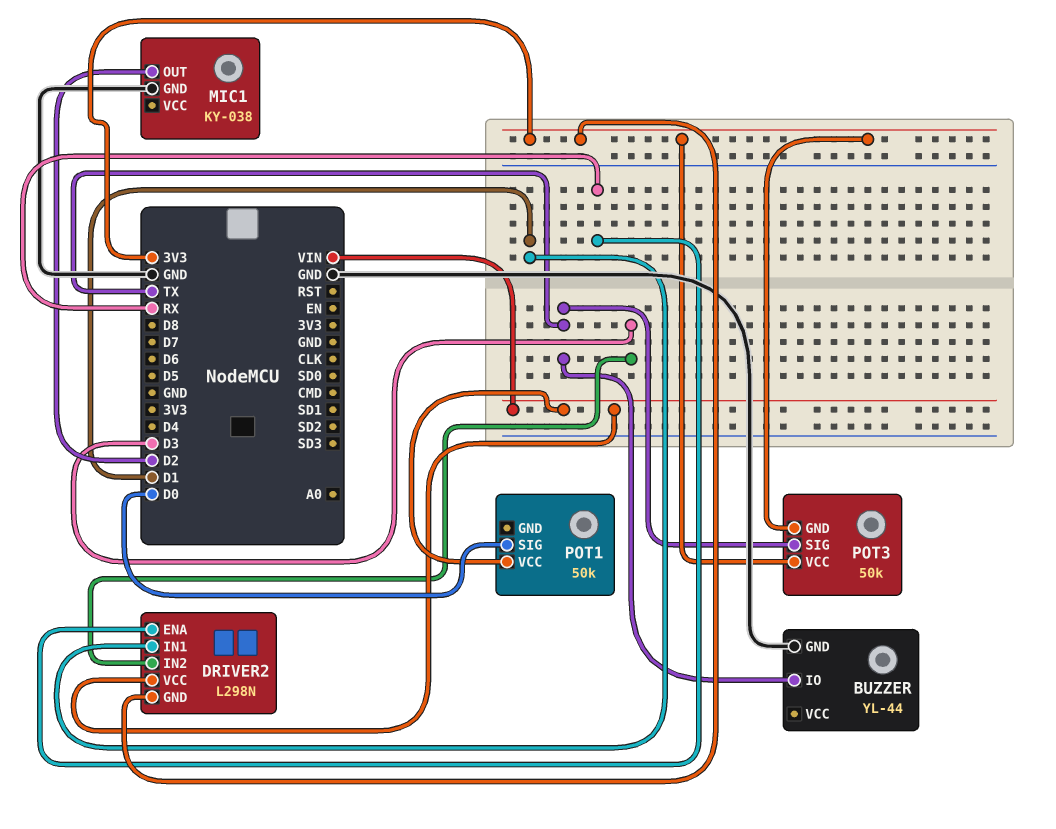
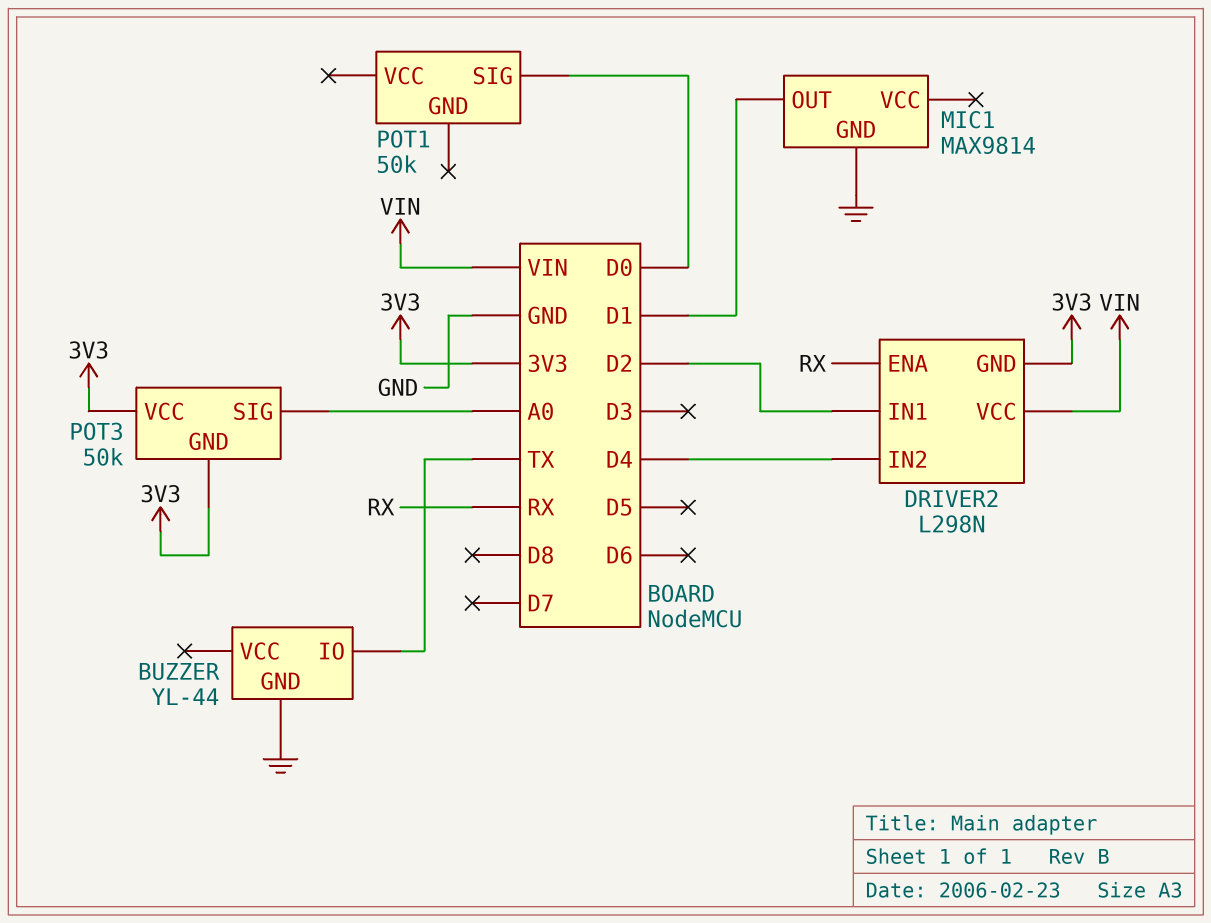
DRIVER2 pin IN1: D1 -> D2
DRIVER2 pin IN2: D3 -> D4
MIC1: KY-038 -> MAX9814
MIC1 pin OUT: D2 -> D1
POT1 pin VCC: VIN -> none
POT3 pin SIG: TX -> A0

